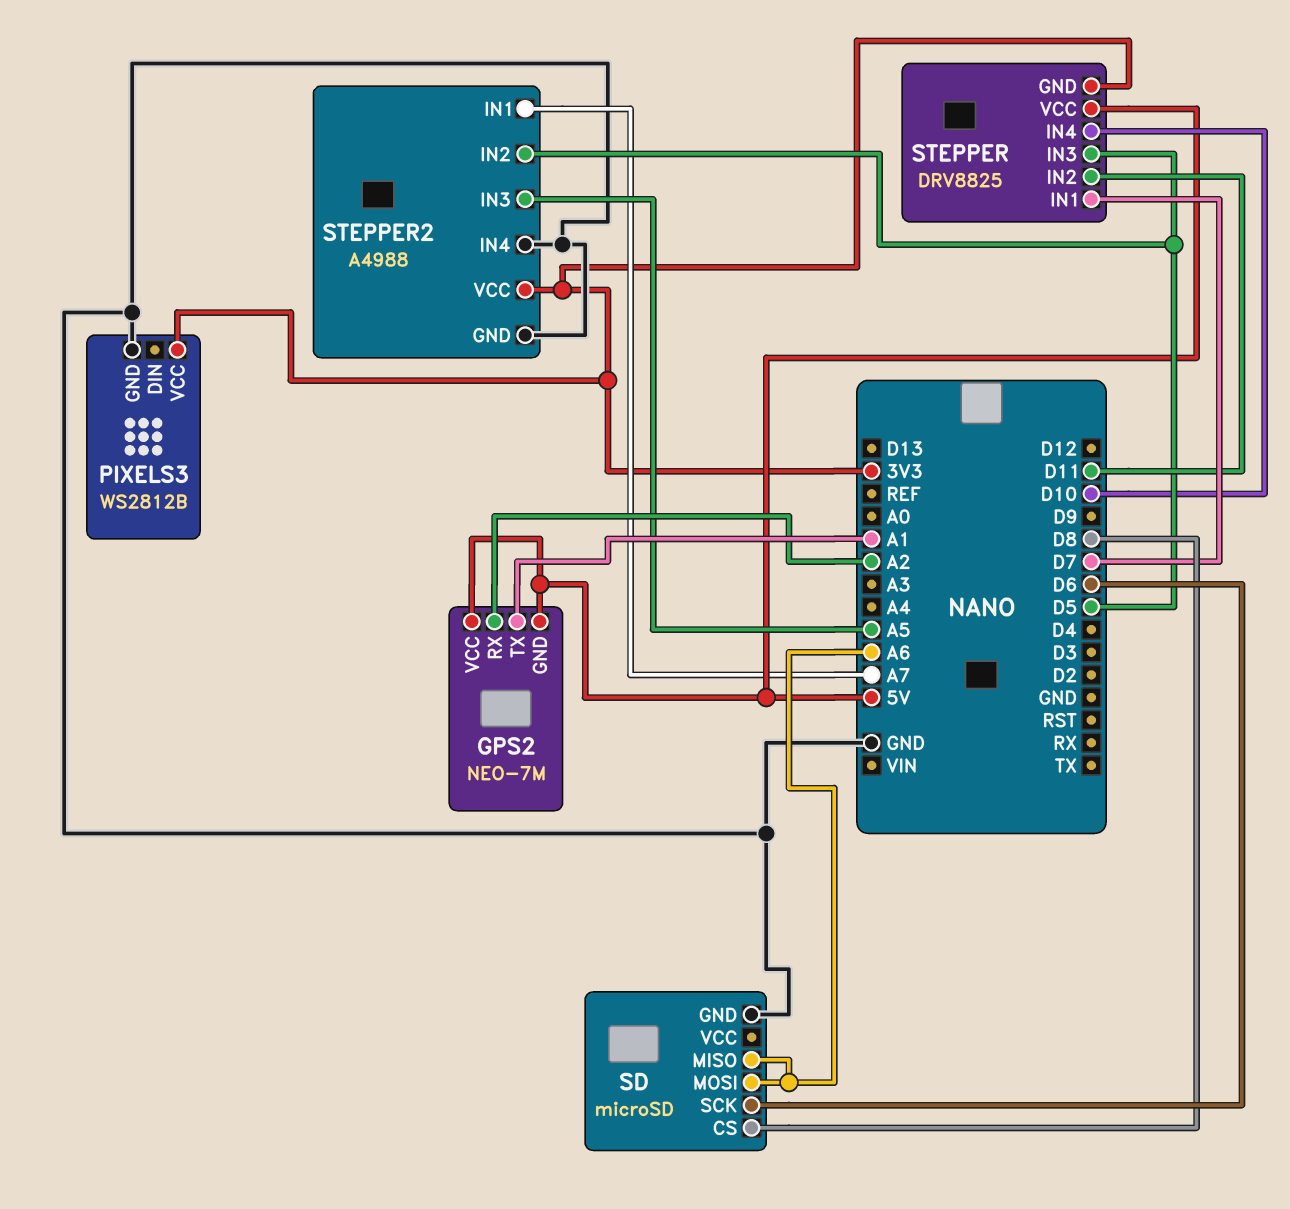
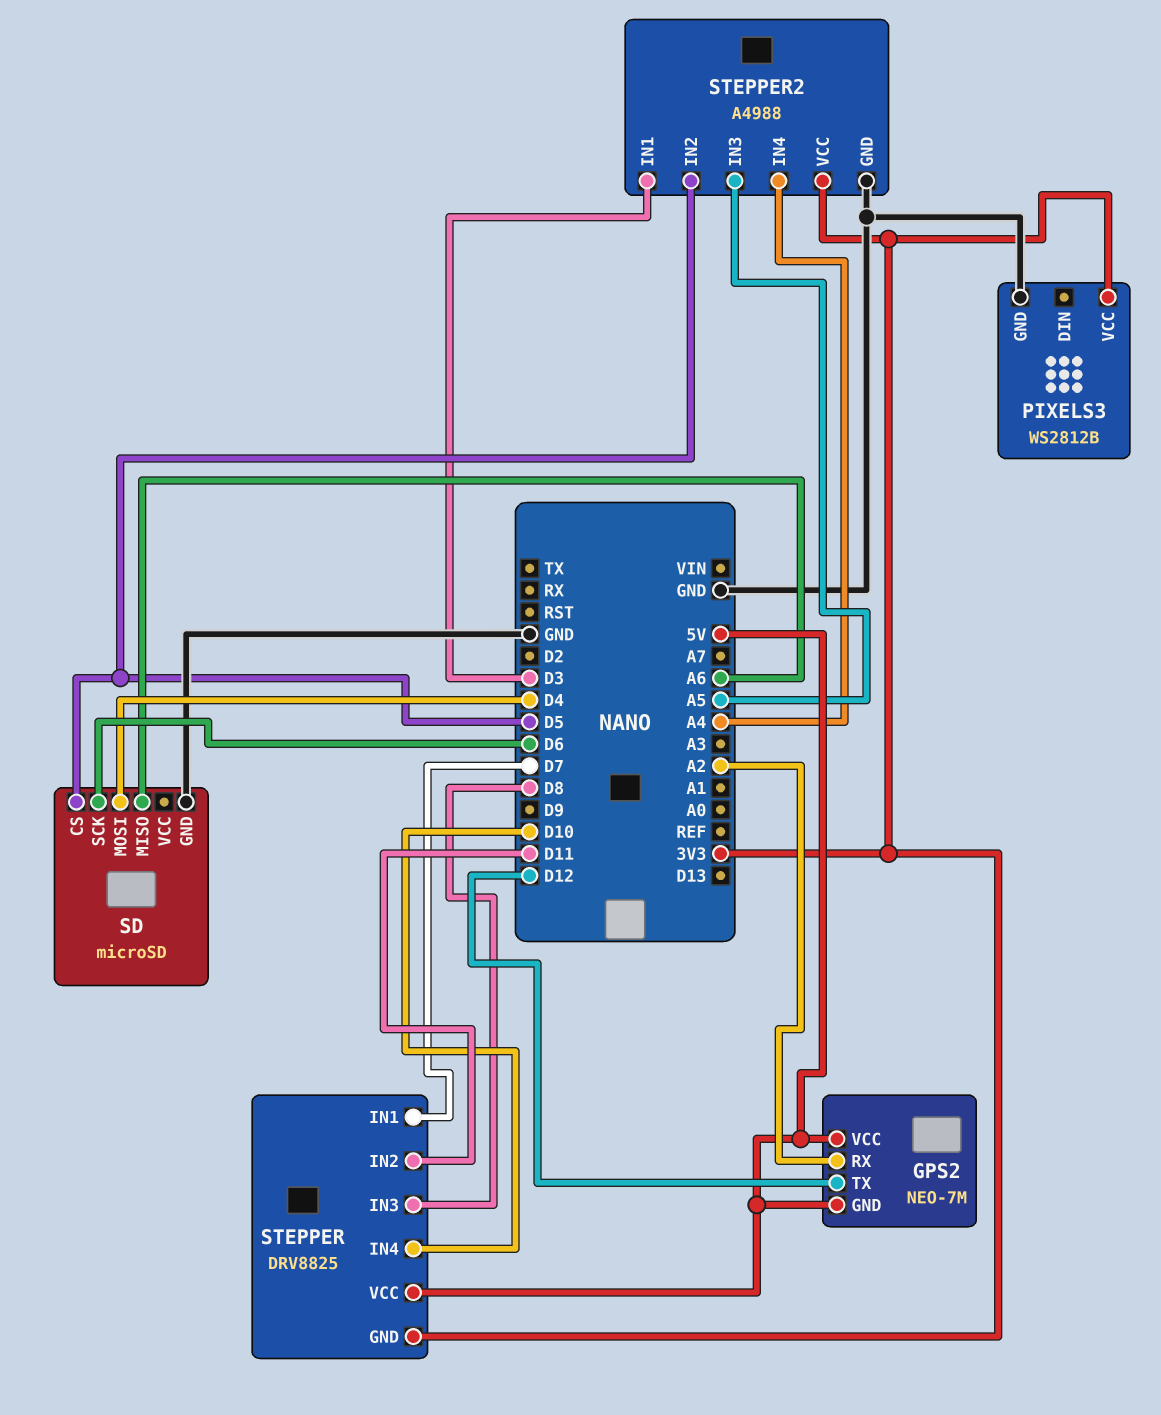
GPS2 pin TX: A1 -> D12
SD pin CS: D8 -> D5
SD pin MOSI: A6 -> D4
STEPPER pin IN3: D5 -> D8
STEPPER2 pin IN1: A7 -> D3
STEPPER2 pin IN4: GND -> A4

